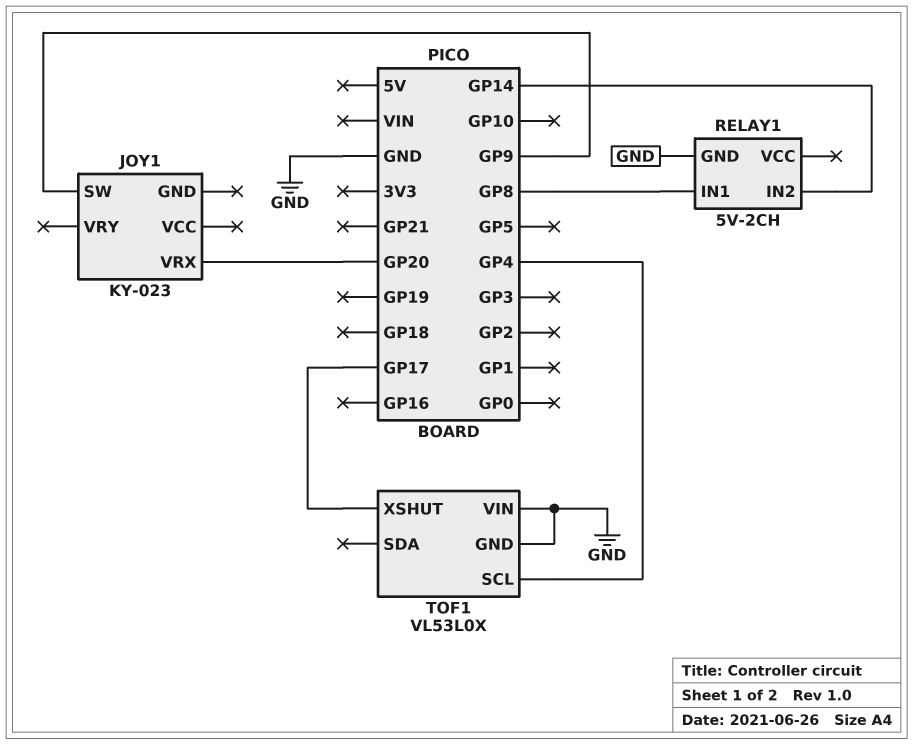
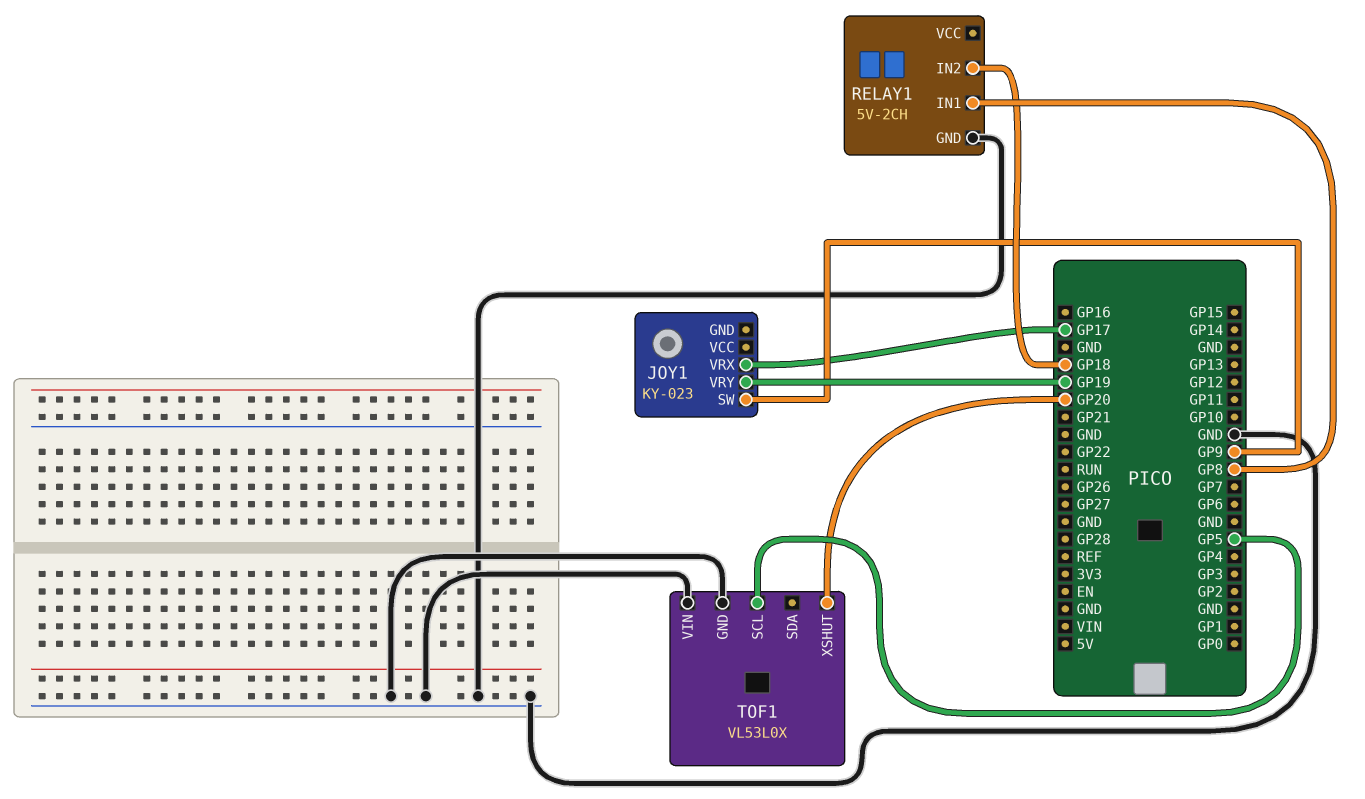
JOY1 pin VRX: GP20 -> GP17
JOY1 pin VRY: none -> GP19
RELAY1 pin IN2: GP14 -> GP18
TOF1 pin SCL: GP4 -> GP5
TOF1 pin XSHUT: GP17 -> GP20

